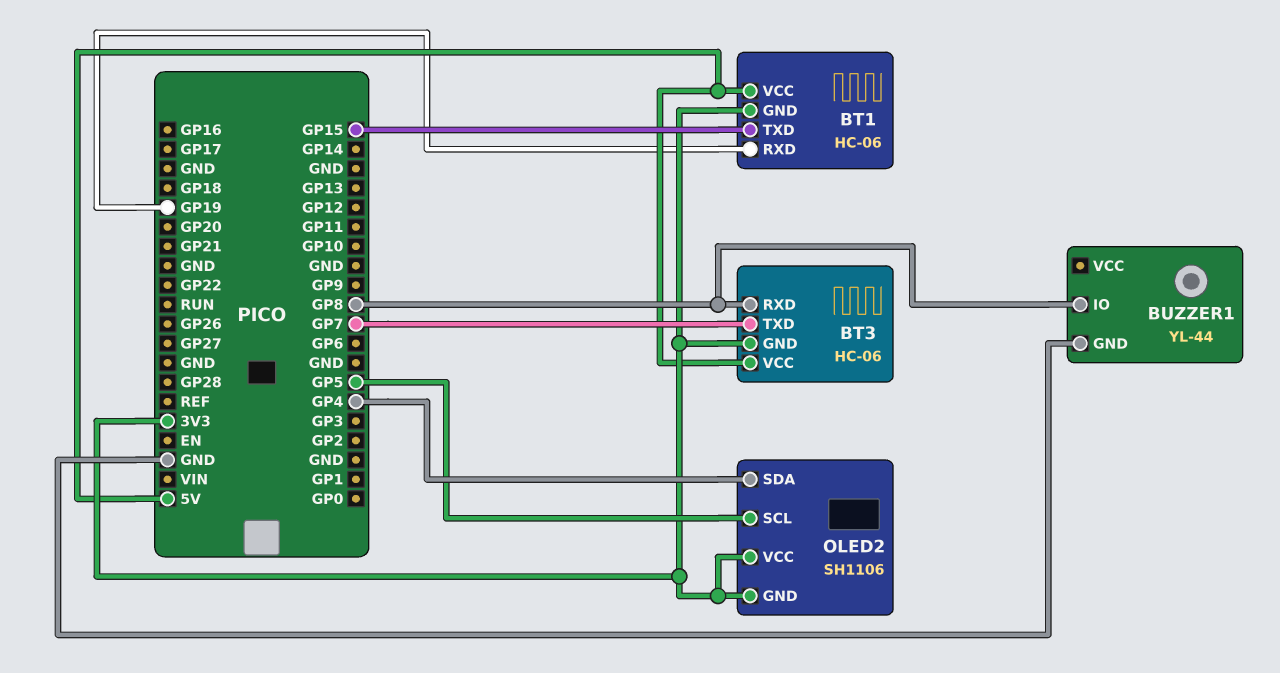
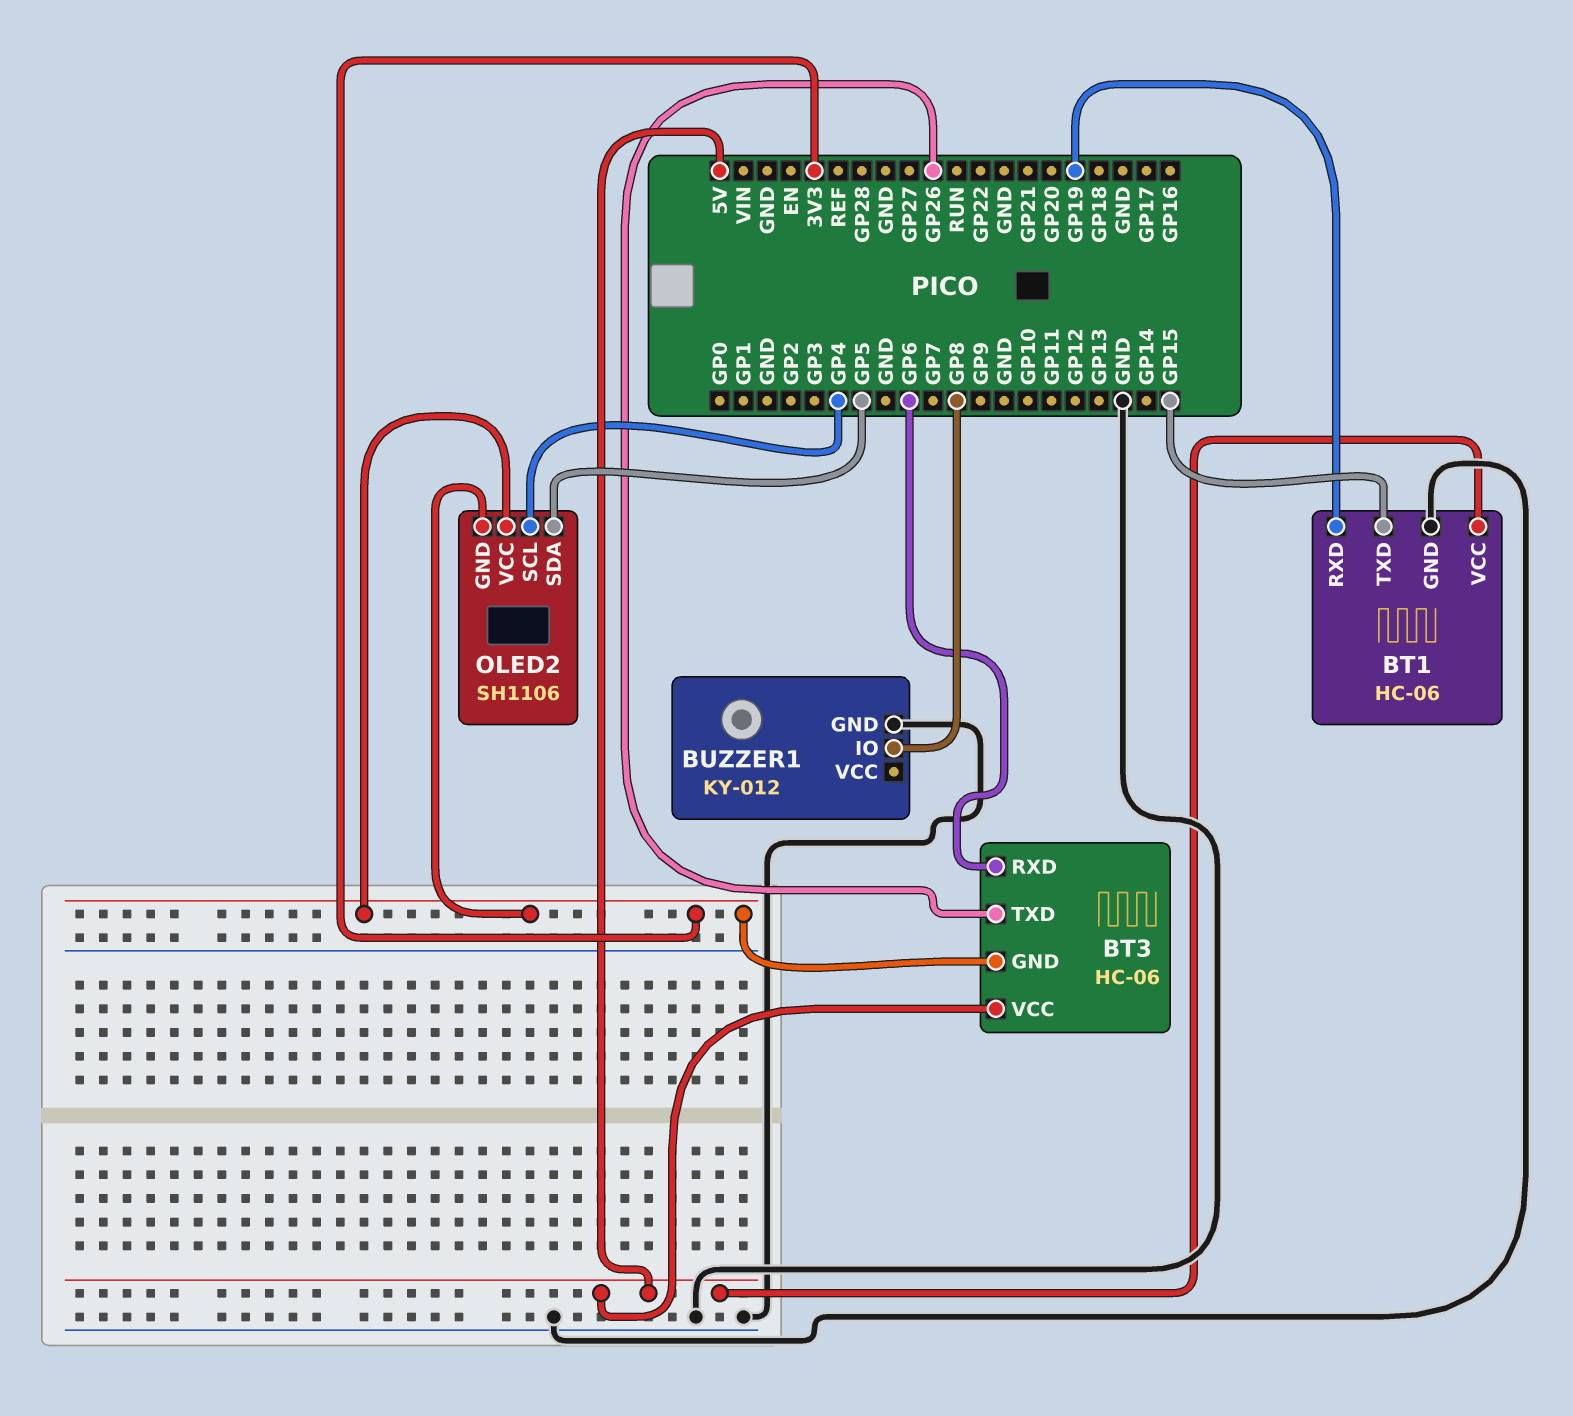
BT1 pin GND: 3V3 -> GND
BT3 pin RXD: GP8 -> GP6
BT3 pin TXD: GP7 -> GP26
BUZZER1: YL-44 -> KY-012
OLED2 pin SCL: GP5 -> GP4
OLED2 pin SDA: GP4 -> GP5

